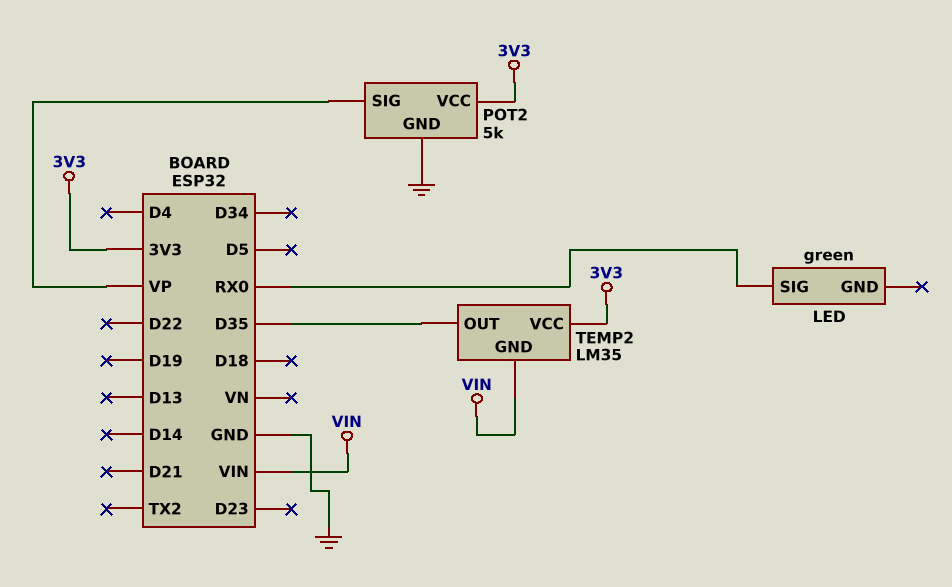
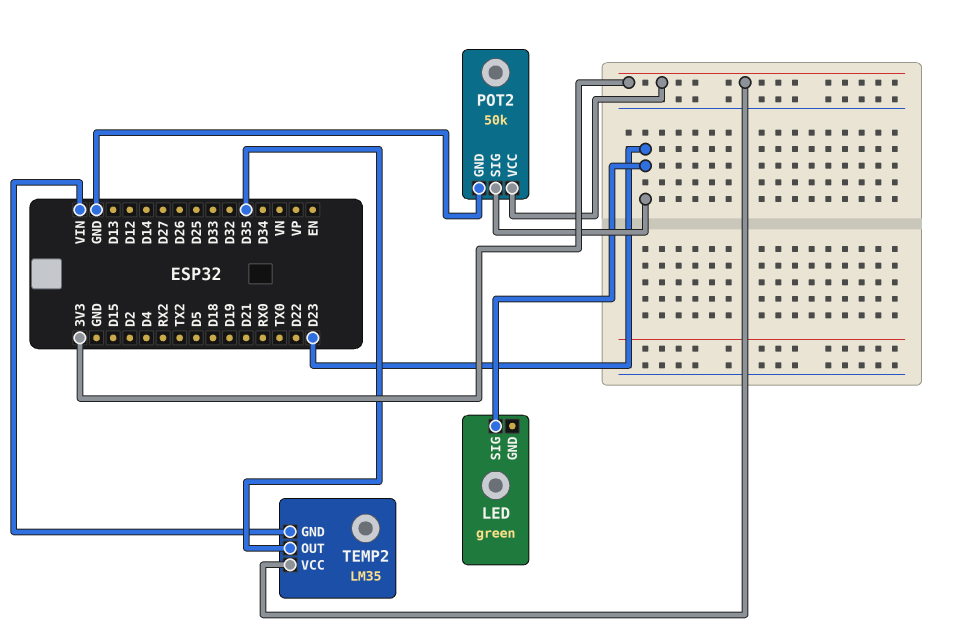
LED pin SIG: RX0 -> D23
POT2: 5k -> 50k
POT2 pin SIG: VP -> D23

